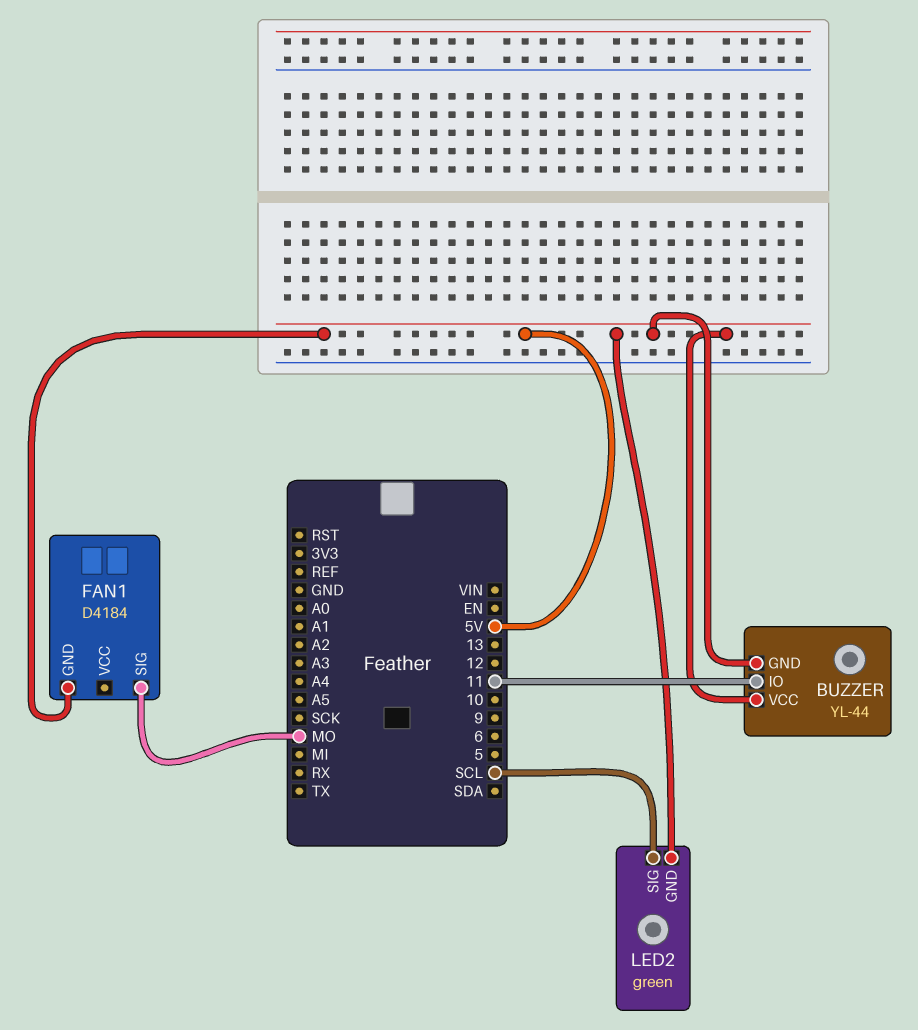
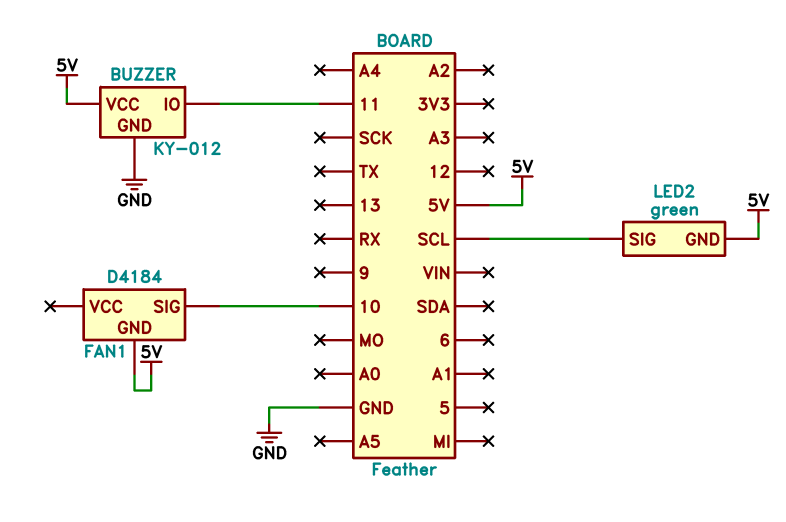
BUZZER: YL-44 -> KY-012
BUZZER pin GND: 5V -> GND
FAN1 pin SIG: MO -> 10

